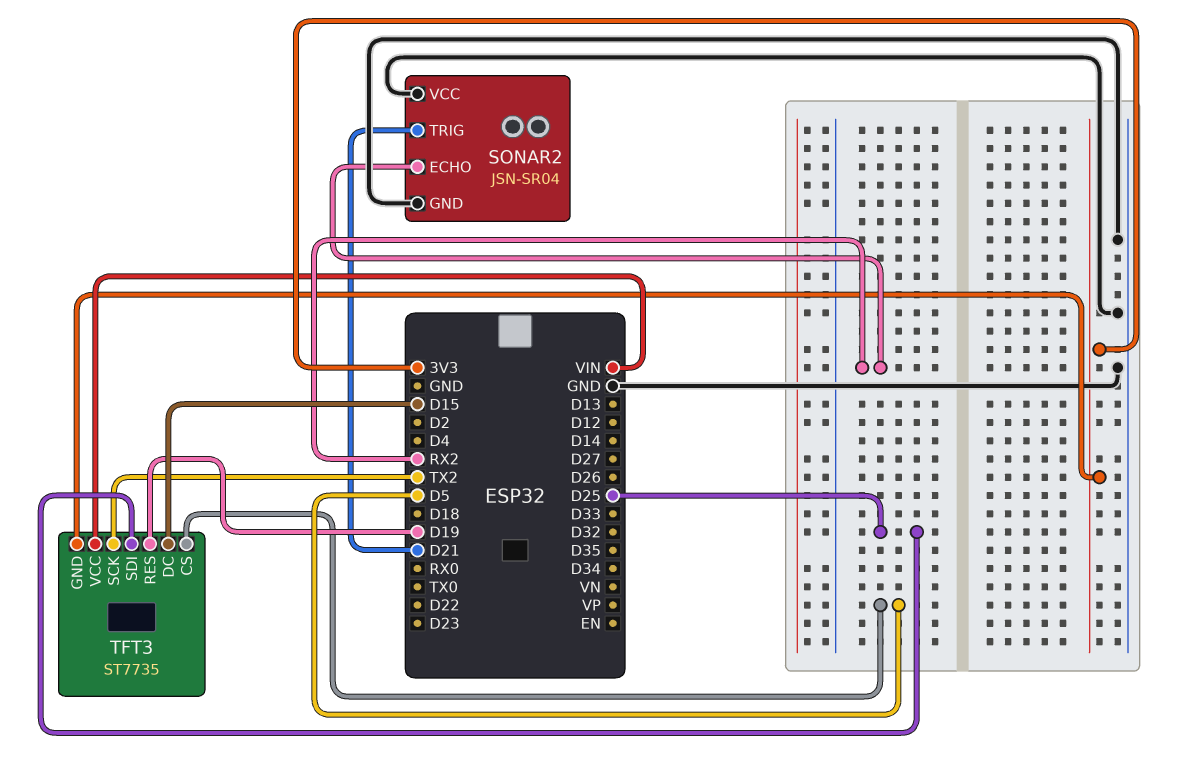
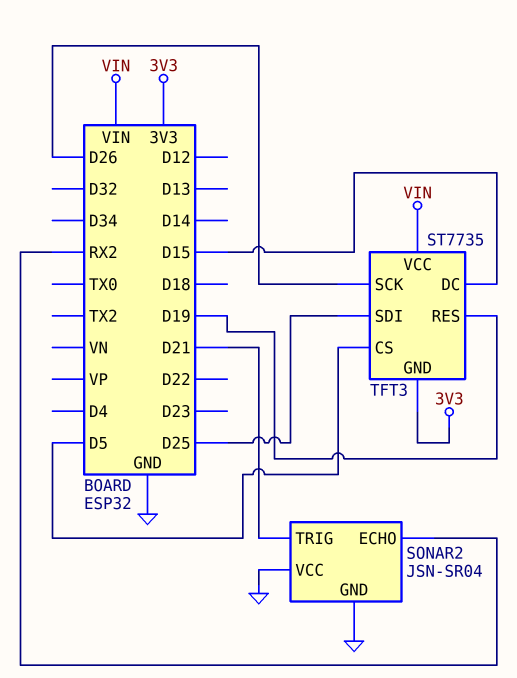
TFT3 pin SCK: TX2 -> D26

